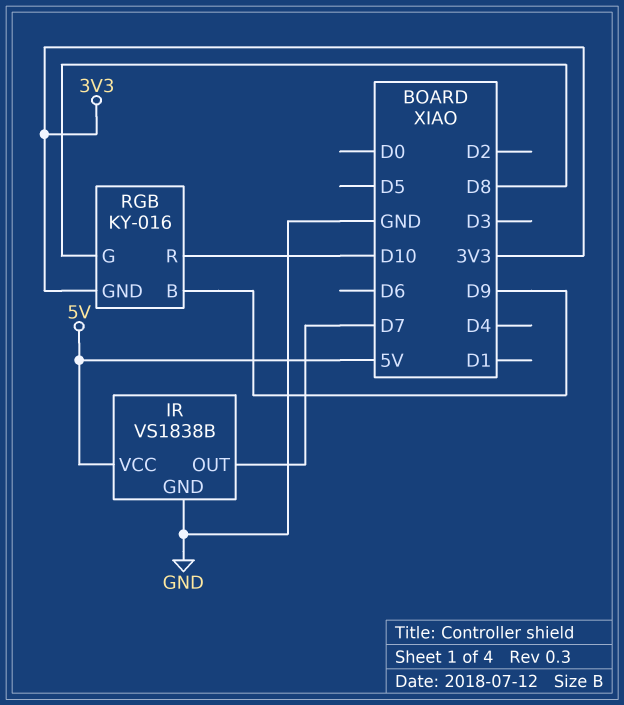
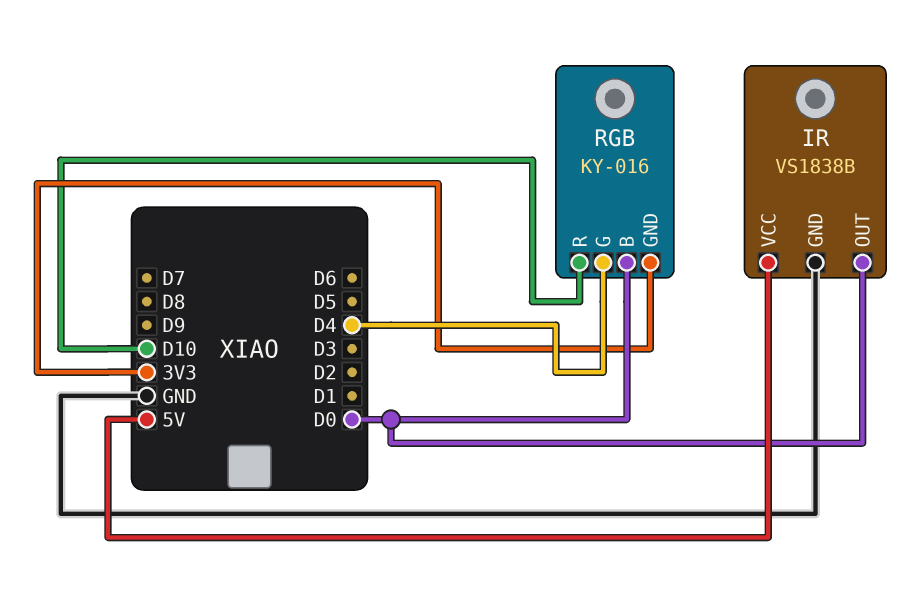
IR pin OUT: D7 -> D0
RGB pin B: D9 -> D0
RGB pin G: D8 -> D4

